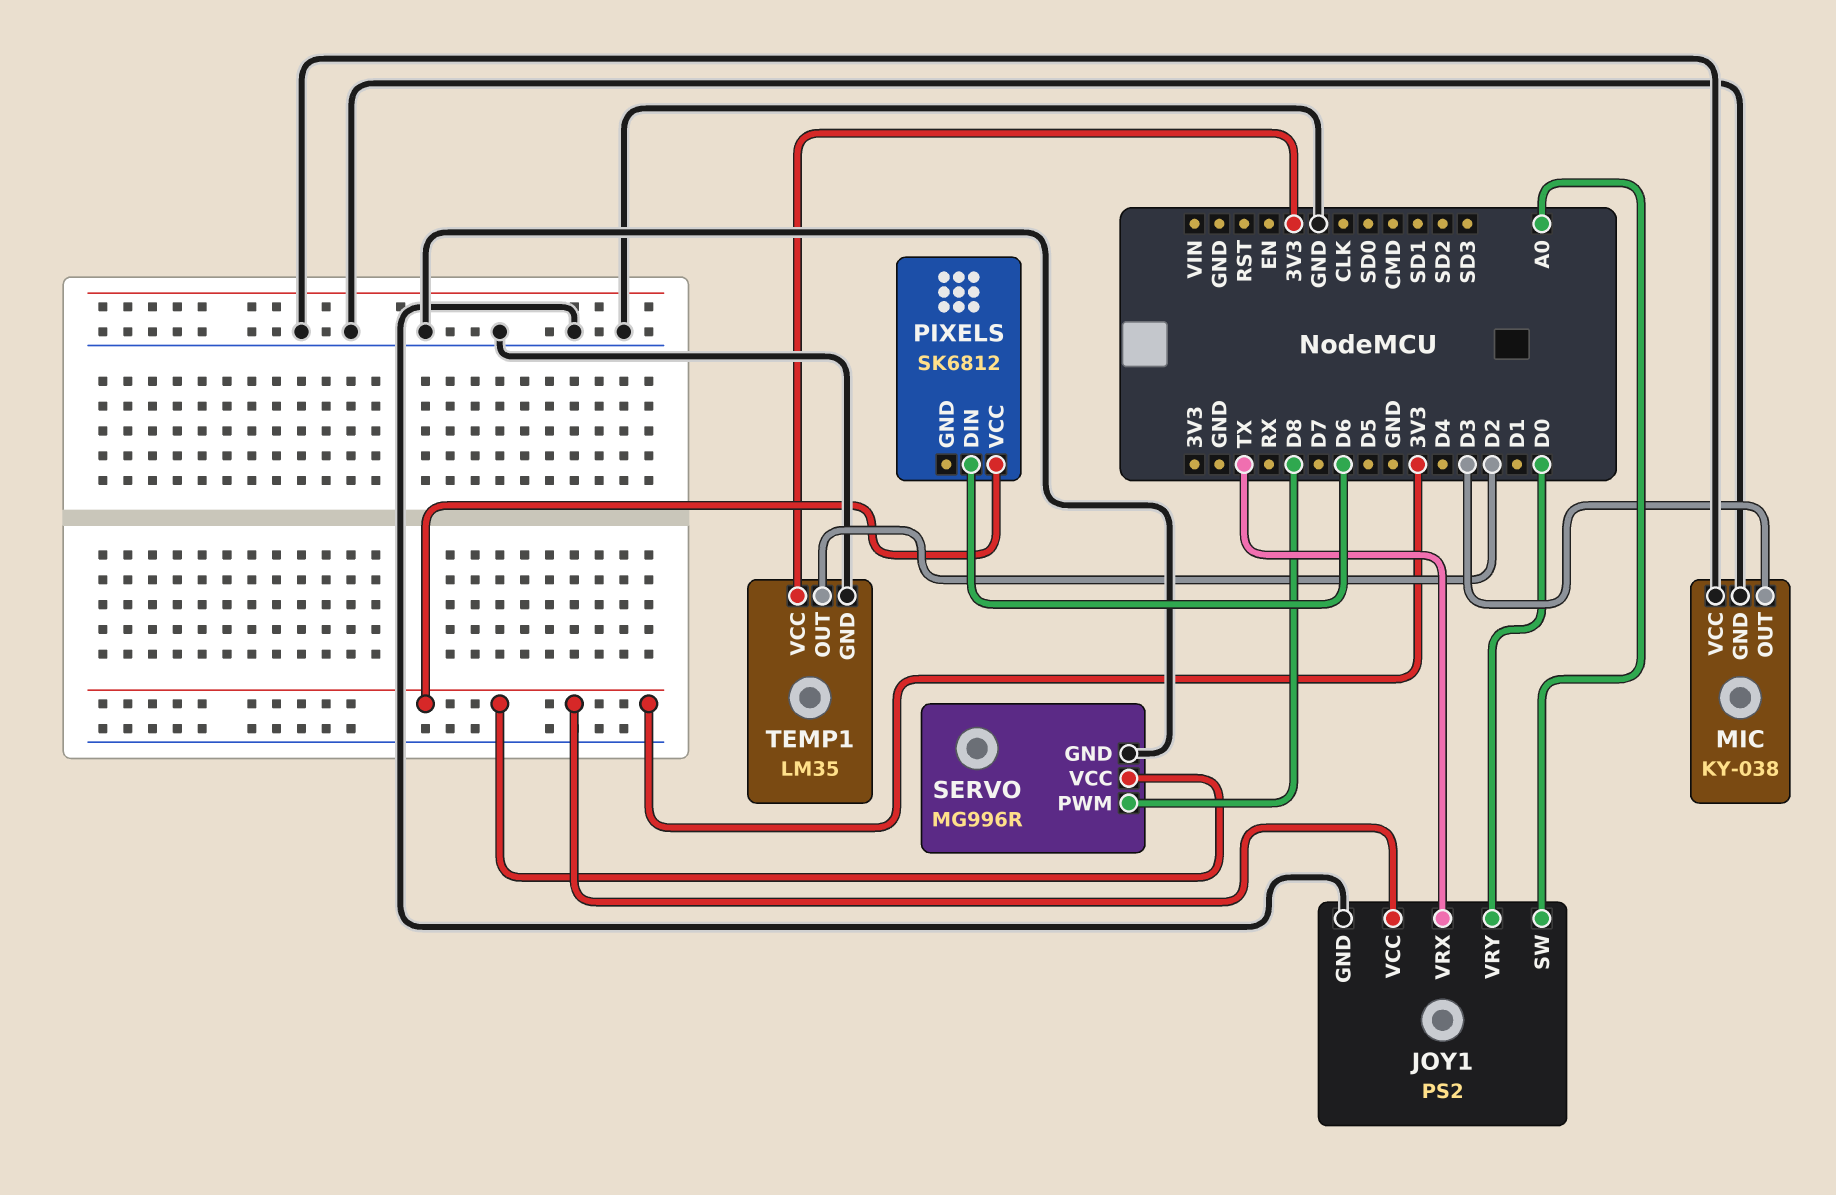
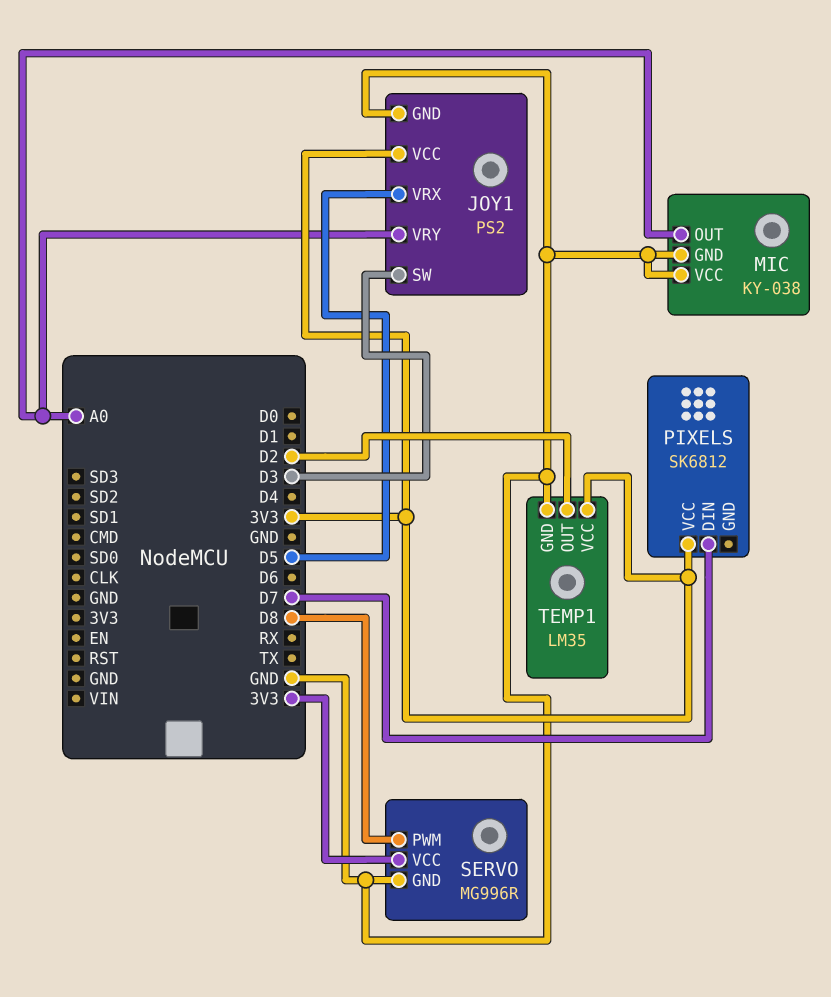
JOY1 pin SW: A0 -> D3
JOY1 pin VRX: TX -> D5
JOY1 pin VRY: D0 -> A0
MIC pin OUT: D3 -> A0
PIXELS pin DIN: D6 -> D7

